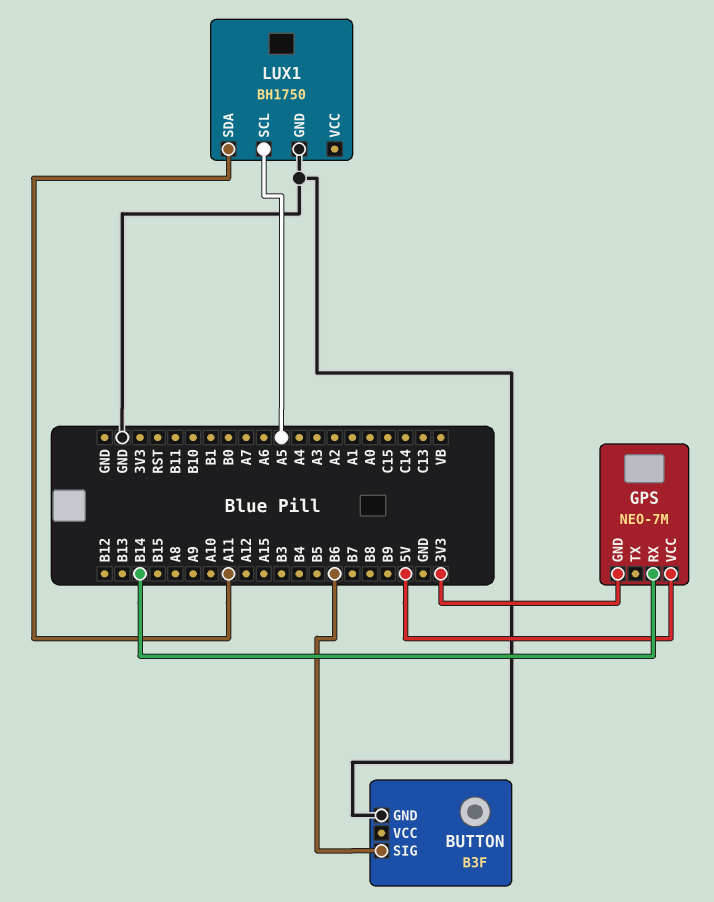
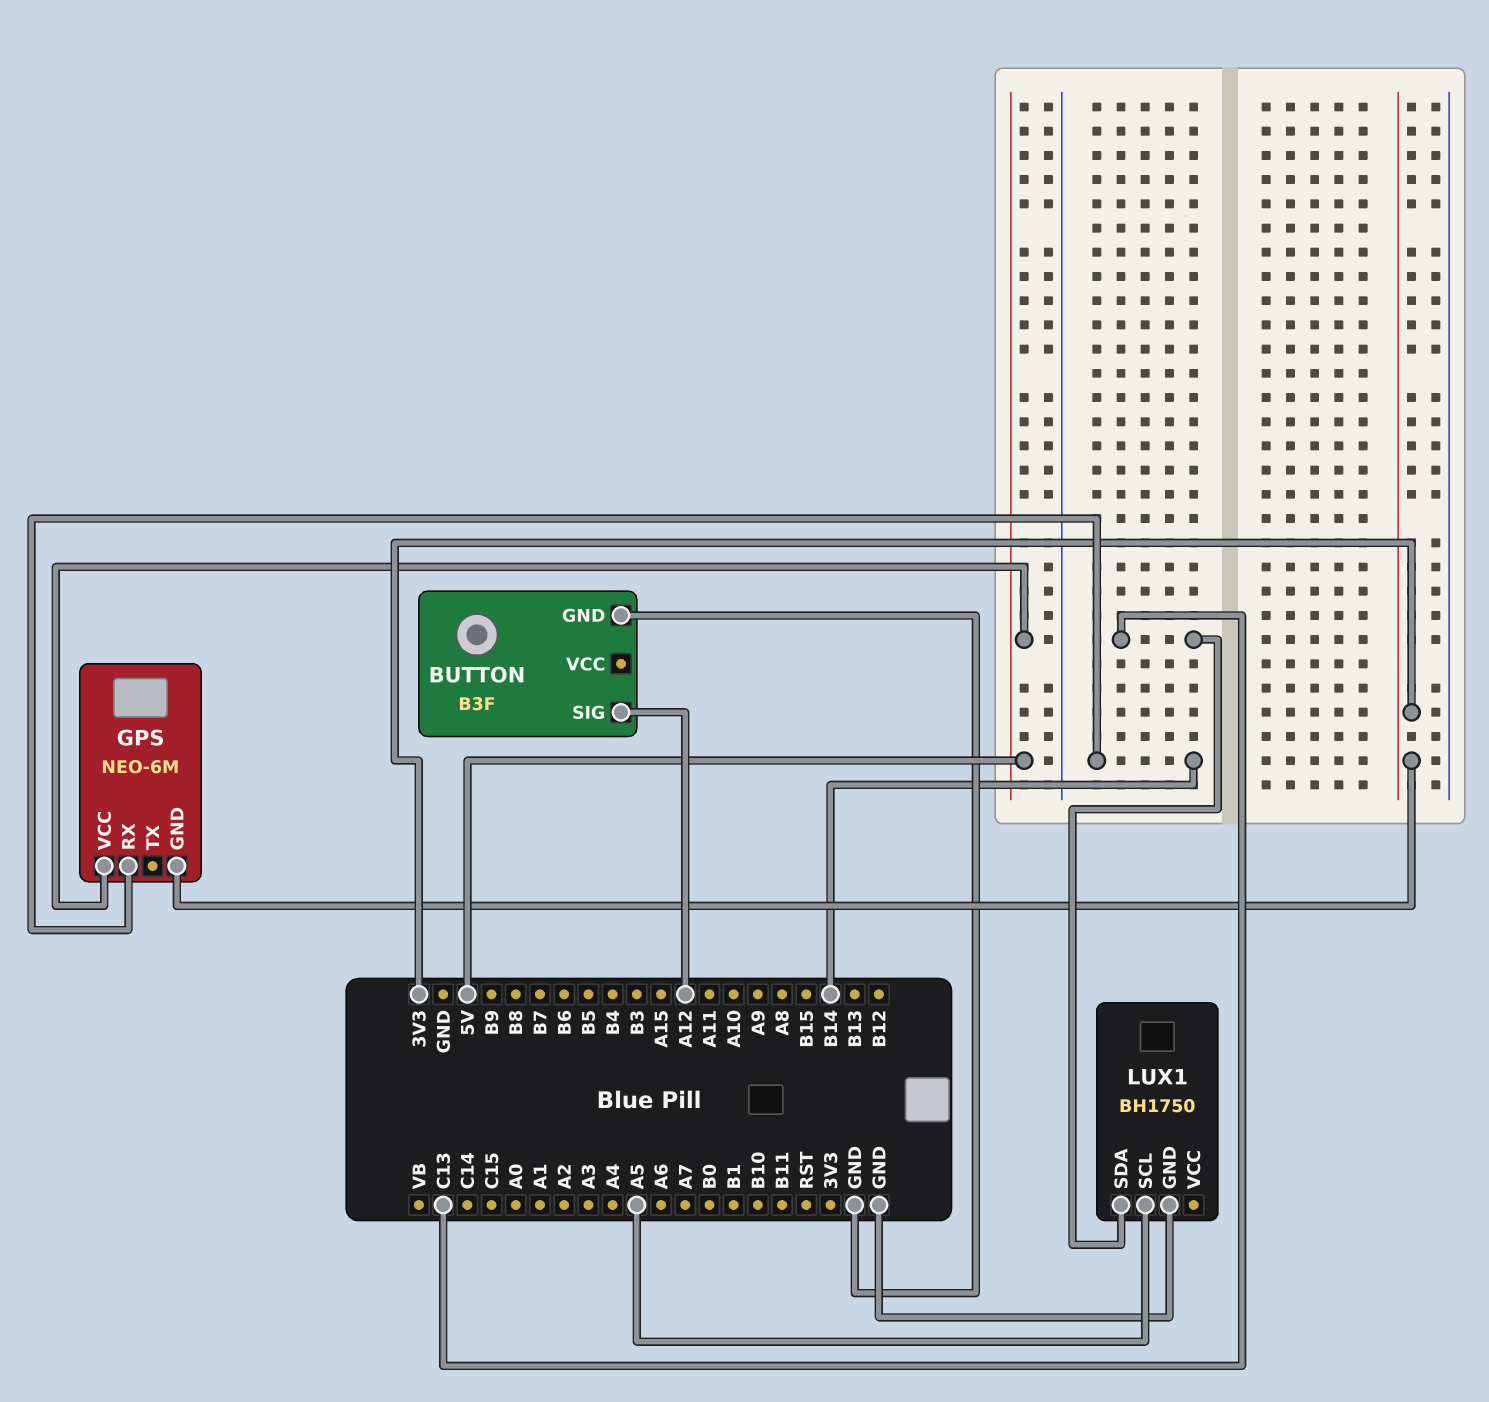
BUTTON pin SIG: B6 -> A12
GPS: NEO-7M -> NEO-6M
LUX1 pin SDA: A11 -> C13

